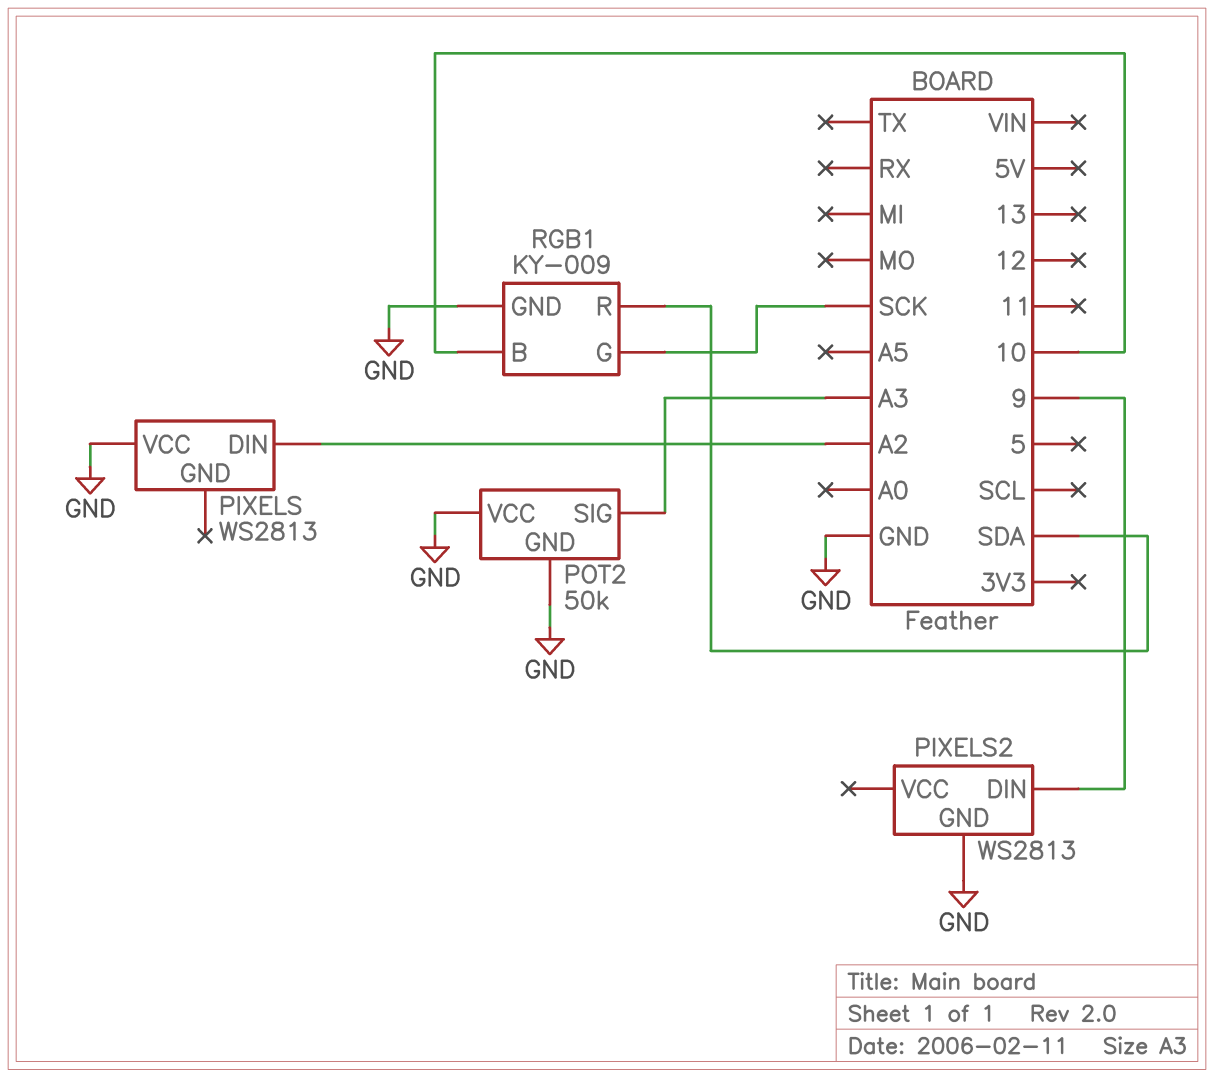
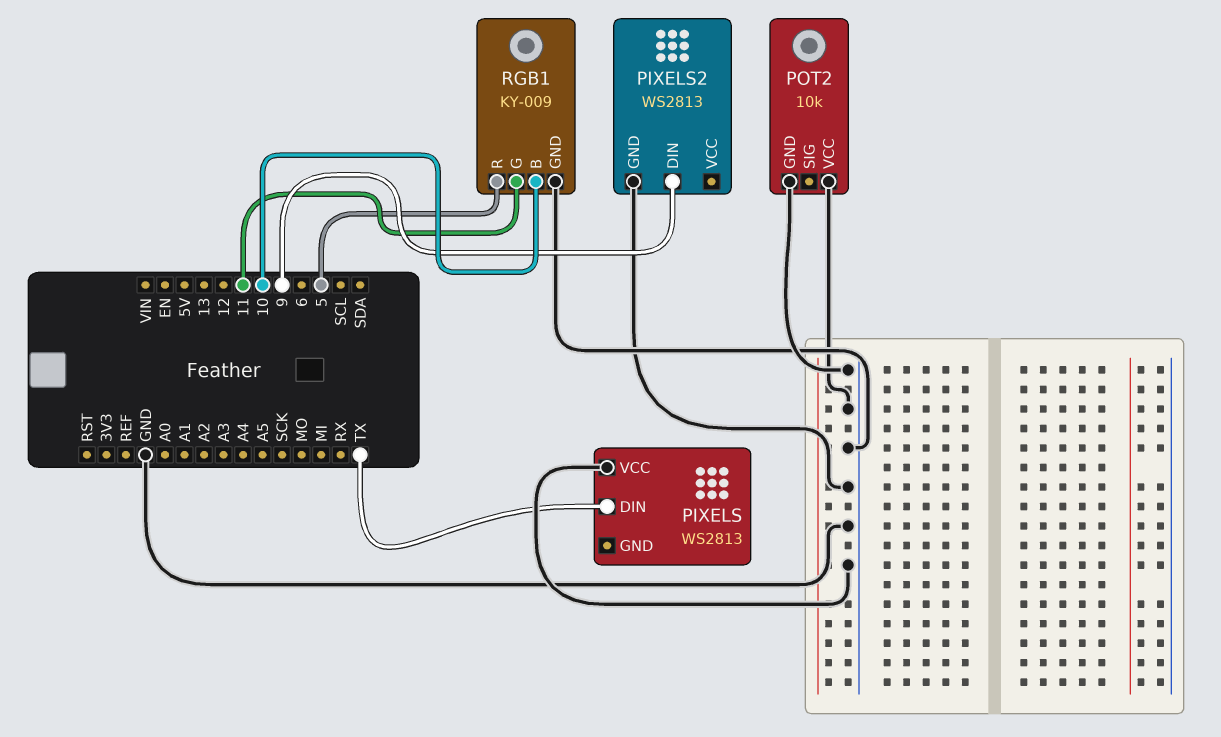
PIXELS pin DIN: A2 -> TX
POT2: 50k -> 10k
POT2 pin SIG: A3 -> none
RGB1 pin G: SCK -> 11
RGB1 pin R: SDA -> 5

